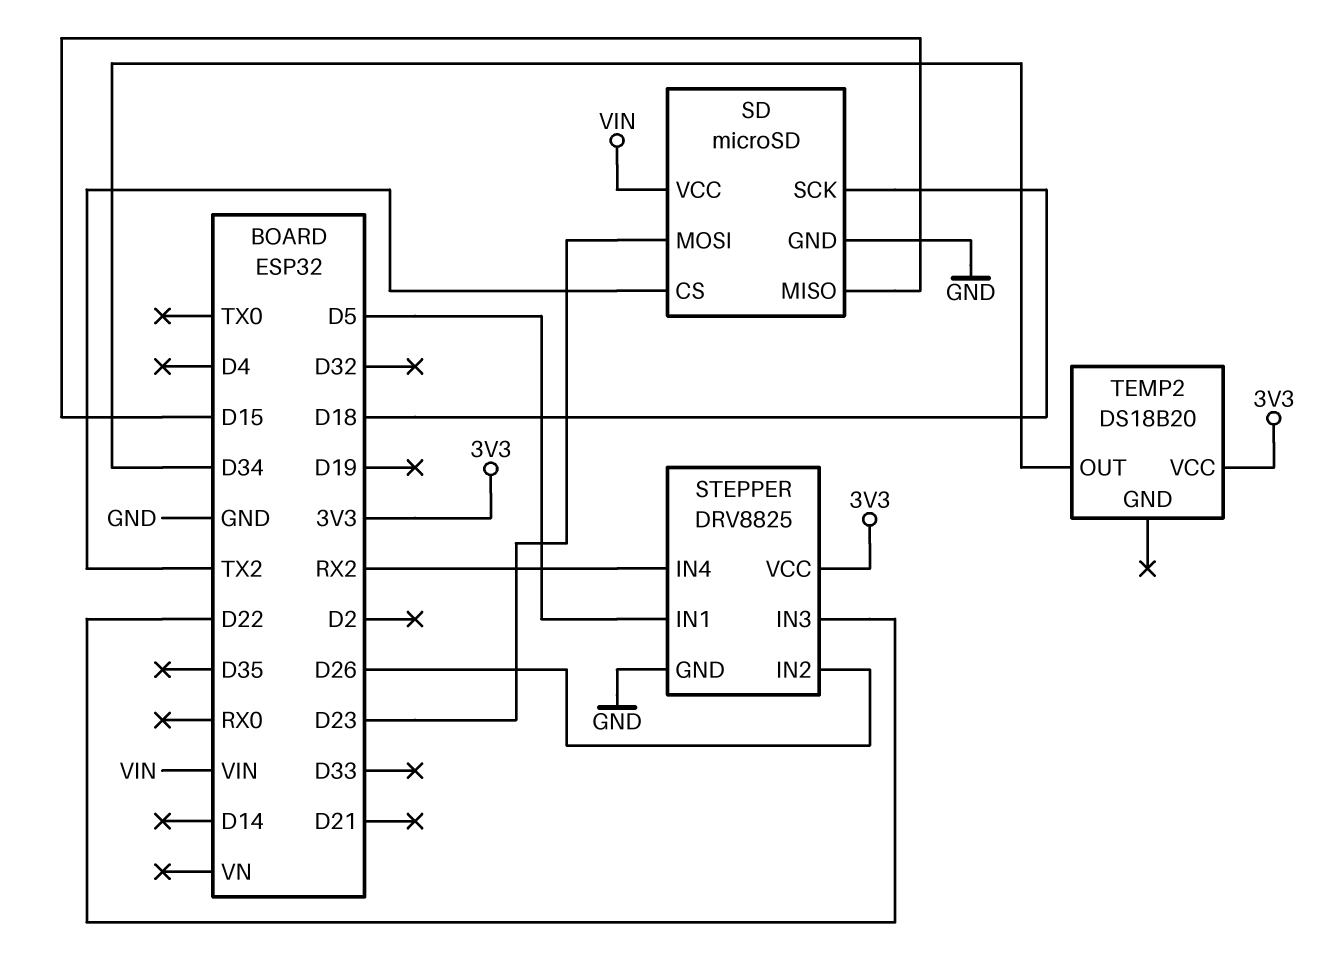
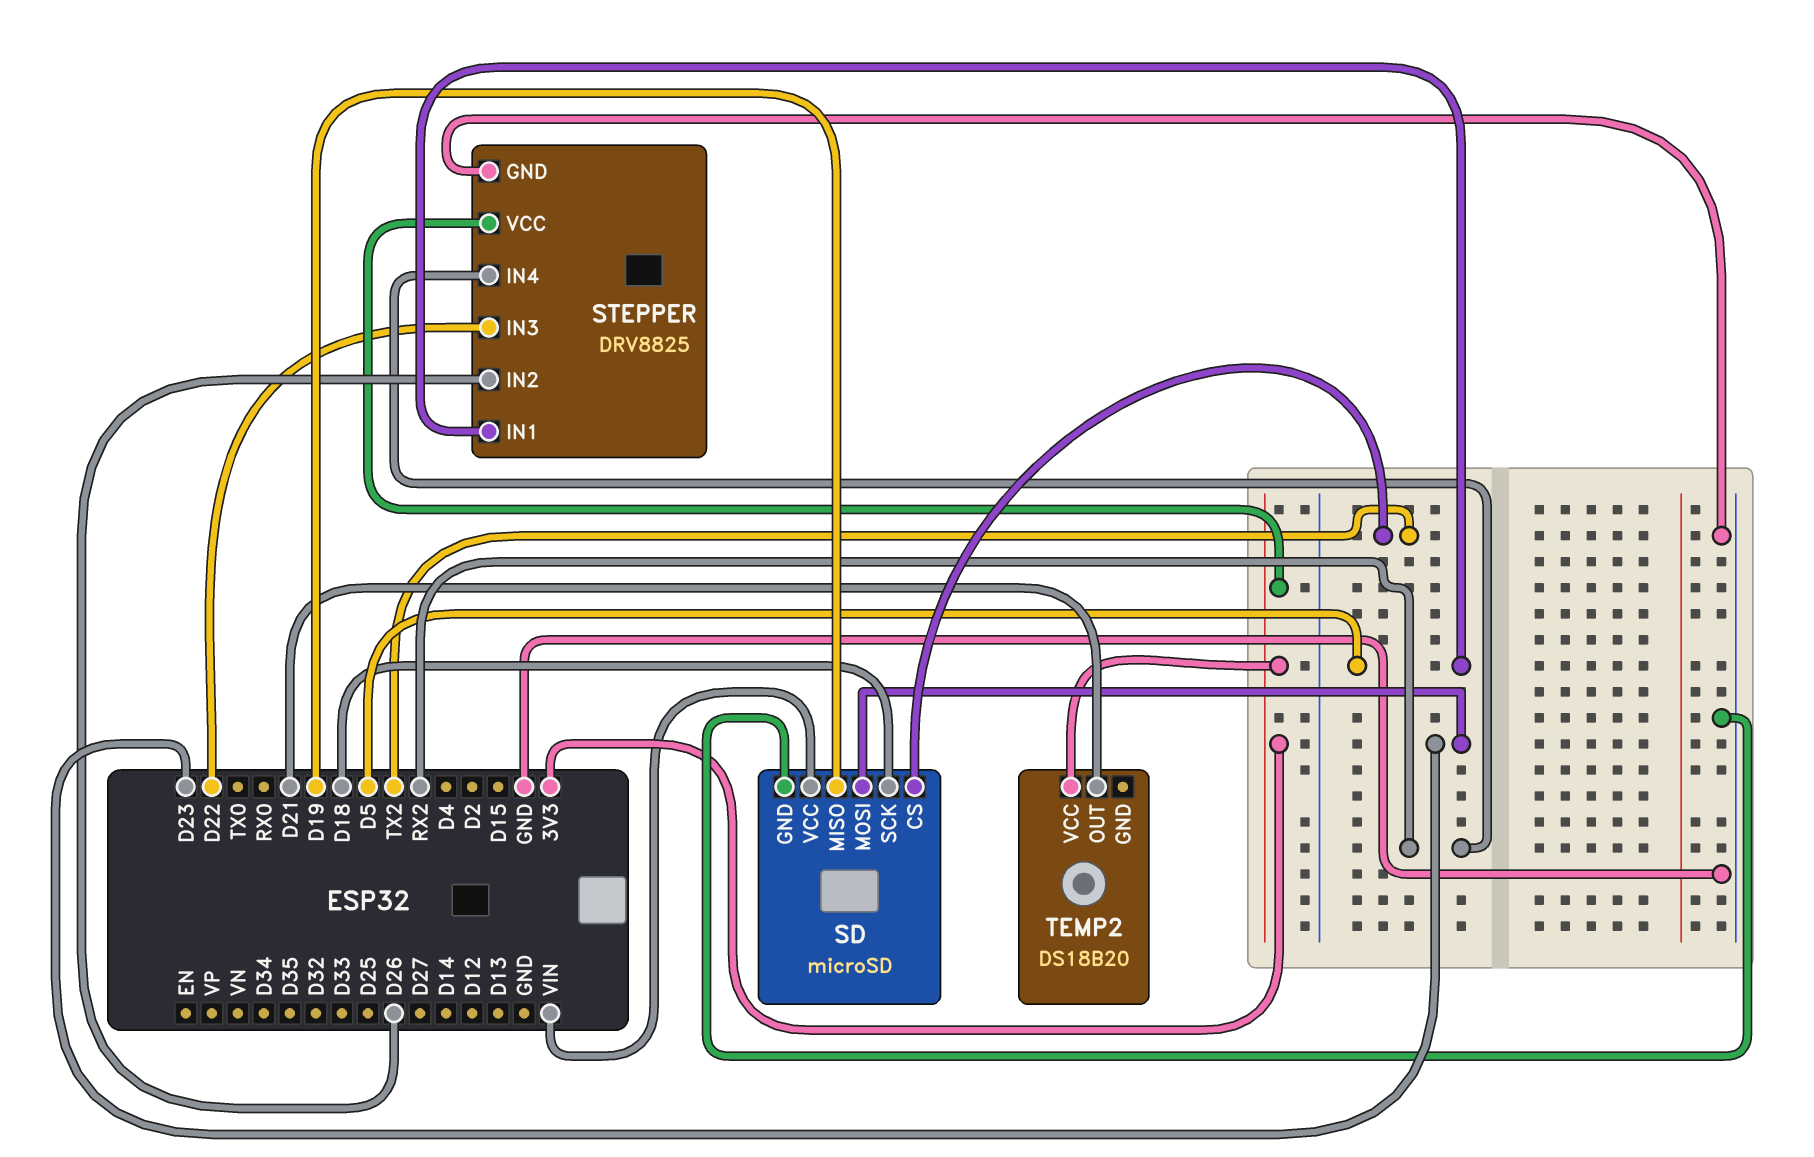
SD pin MISO: D15 -> D19
TEMP2 pin OUT: D34 -> D21

